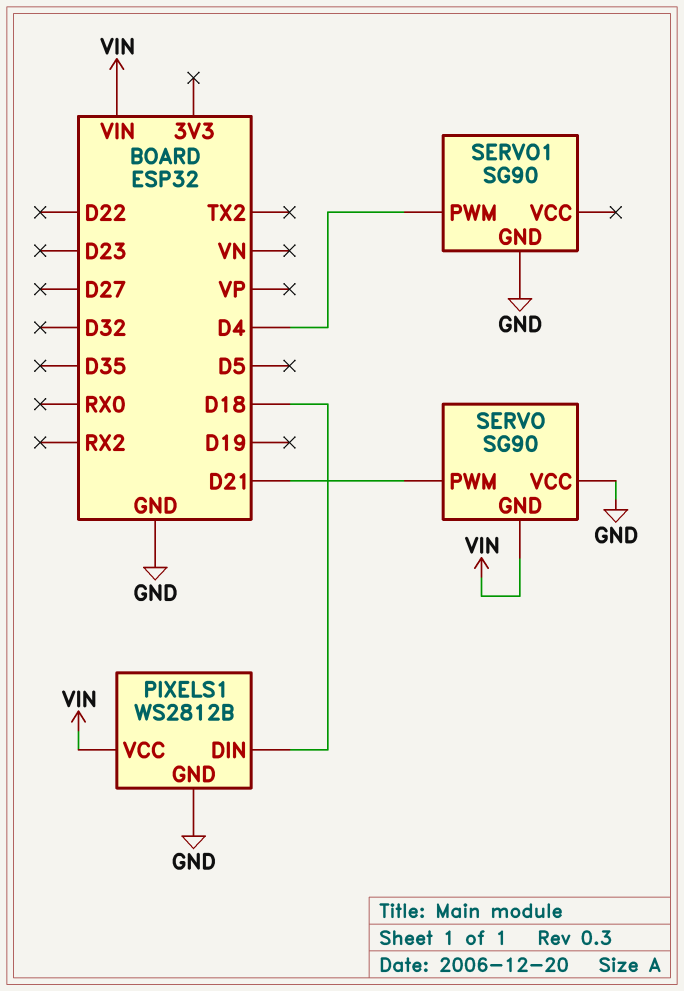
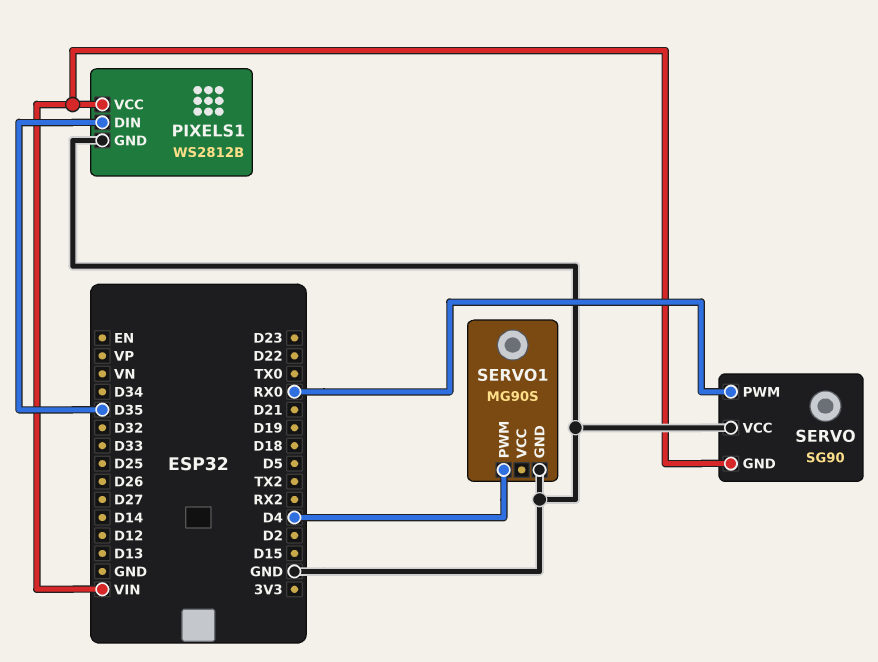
PIXELS1 pin DIN: D18 -> D35
SERVO pin PWM: D21 -> RX0
SERVO1: SG90 -> MG90S

